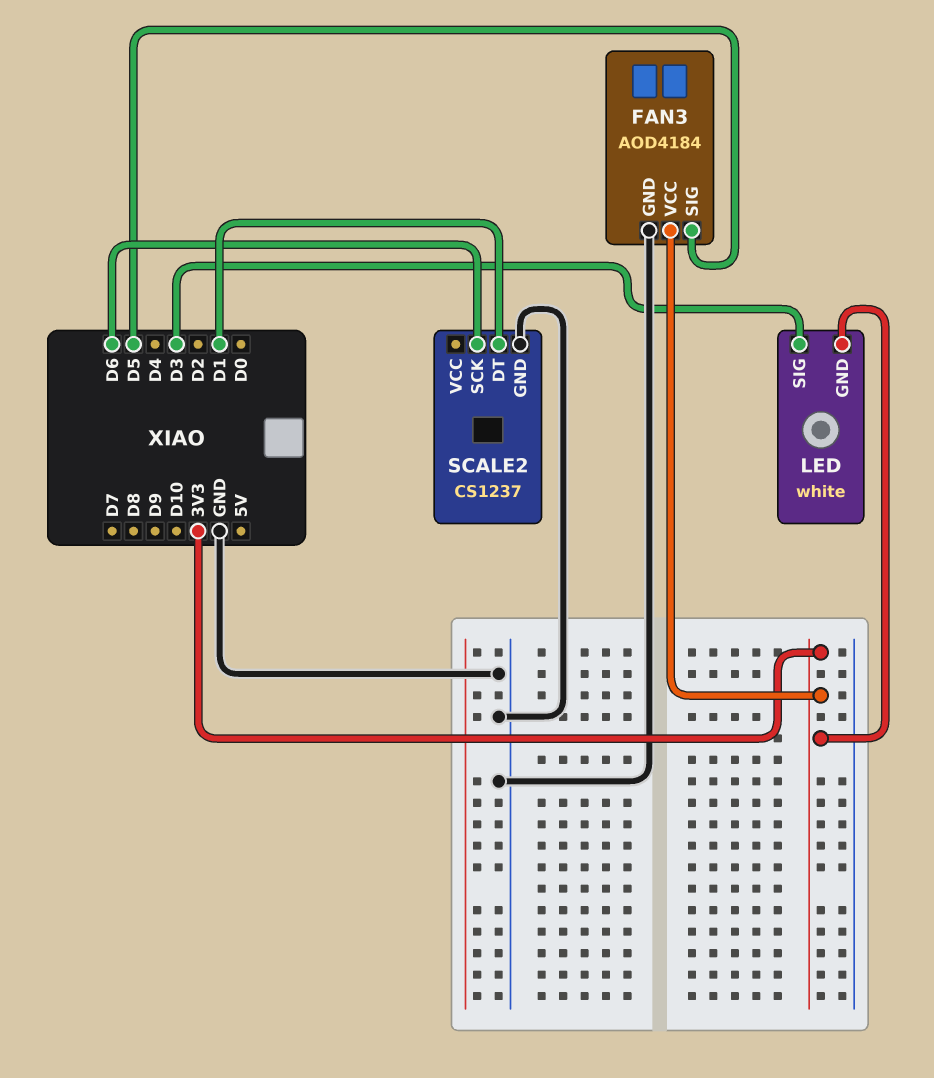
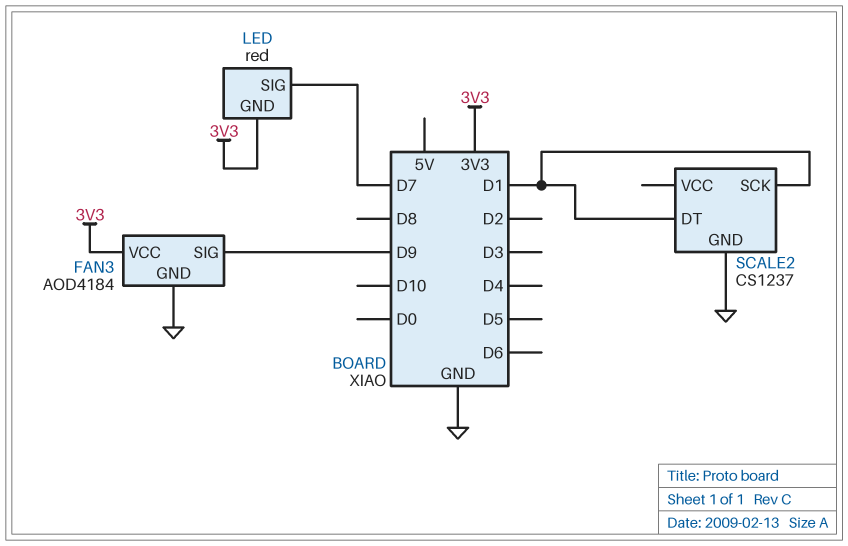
FAN3 pin SIG: D5 -> D9
LED: white -> red
LED pin SIG: D3 -> D7
SCALE2 pin SCK: D6 -> D1

